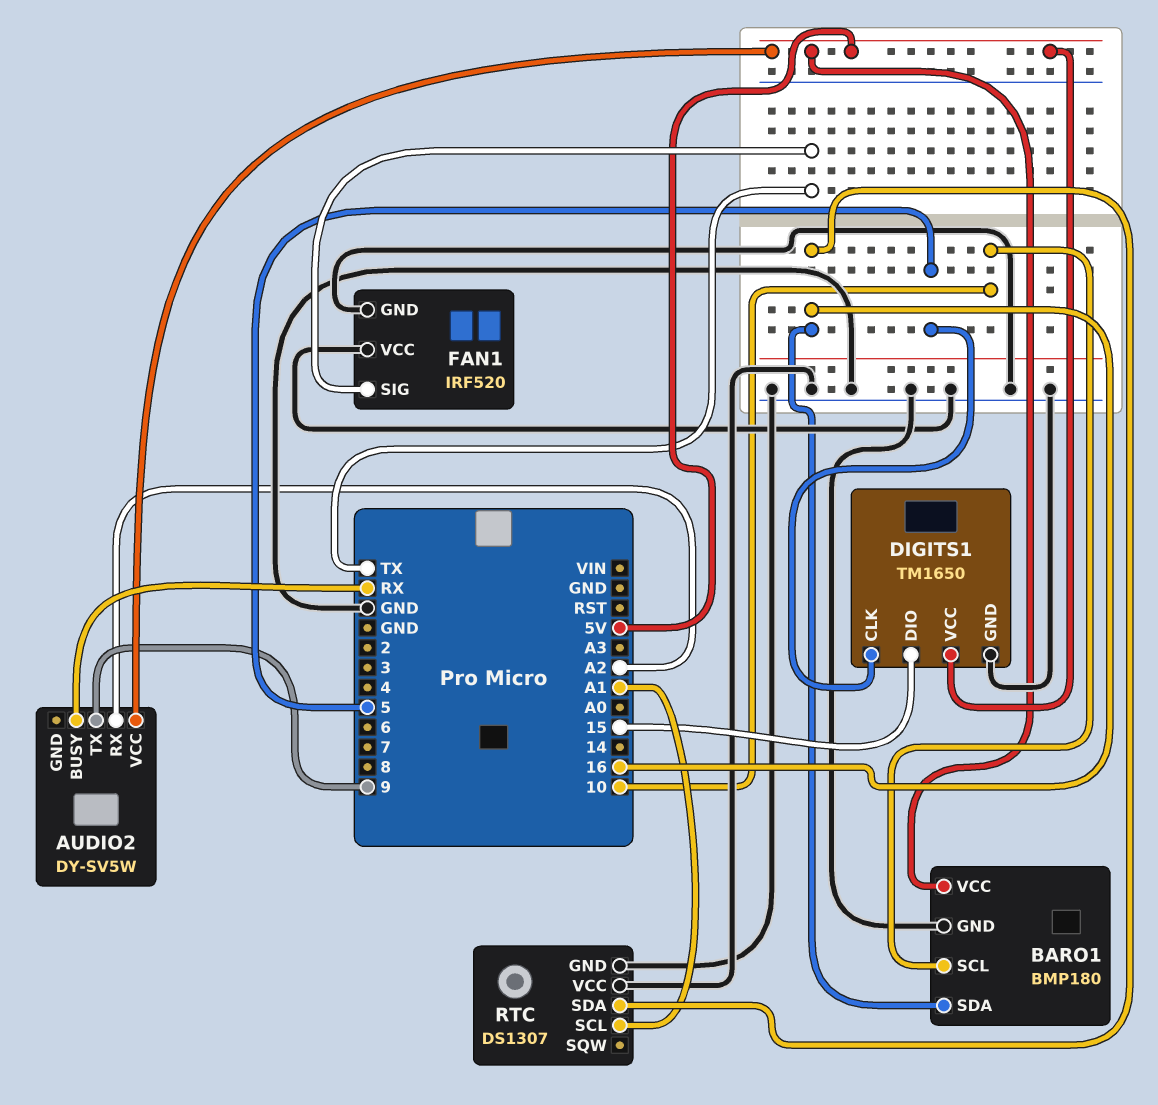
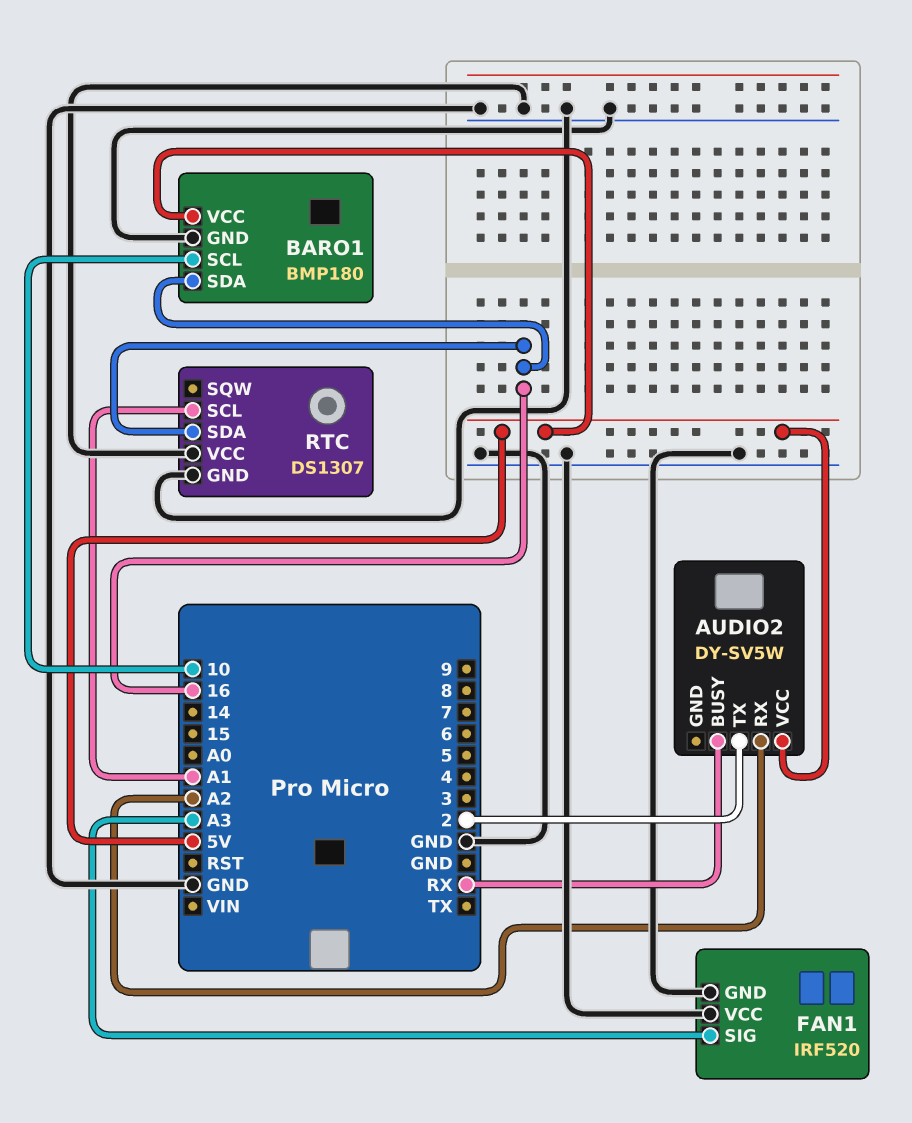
AUDIO2 pin TX: 9 -> 2
DIGITS1: TM1650 -> none
DIGITS1 pin CLK: 5 -> none
DIGITS1 pin DIO: 15 -> none
DIGITS1 pin GND: GND -> none
DIGITS1 pin VCC: 5V -> none
FAN1 pin SIG: TX -> A3

